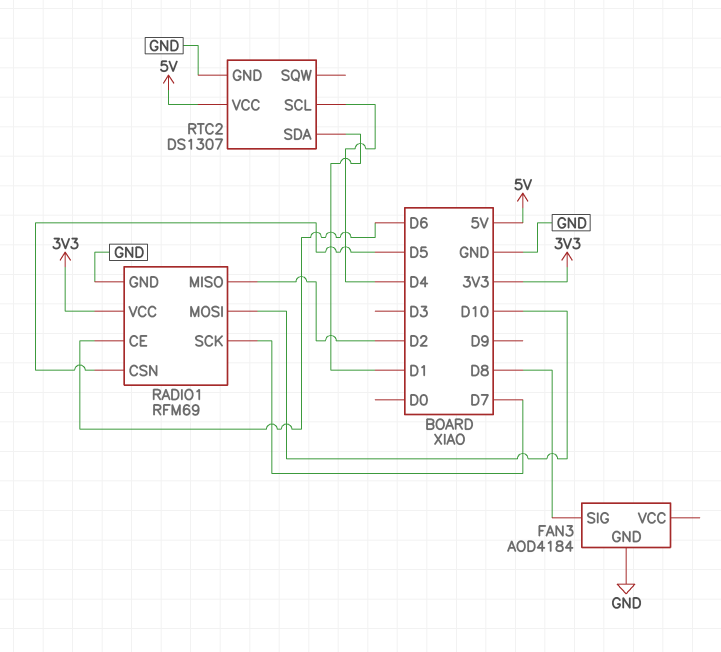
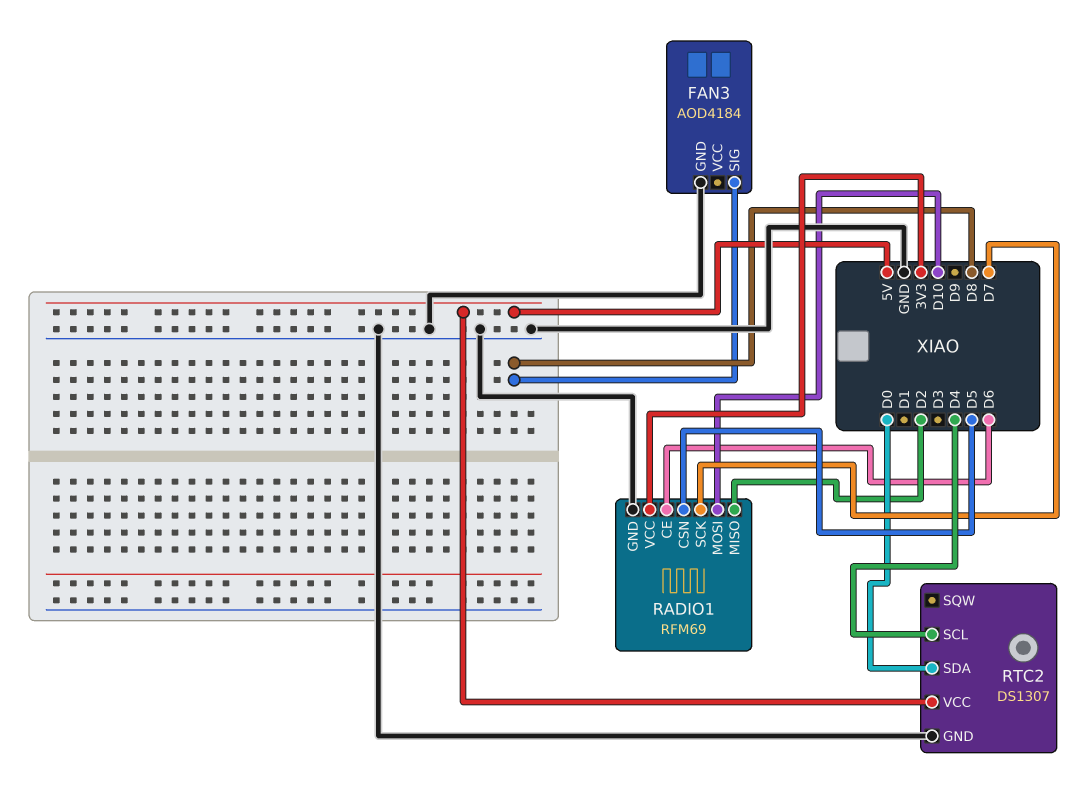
RTC2 pin SDA: D1 -> D0

